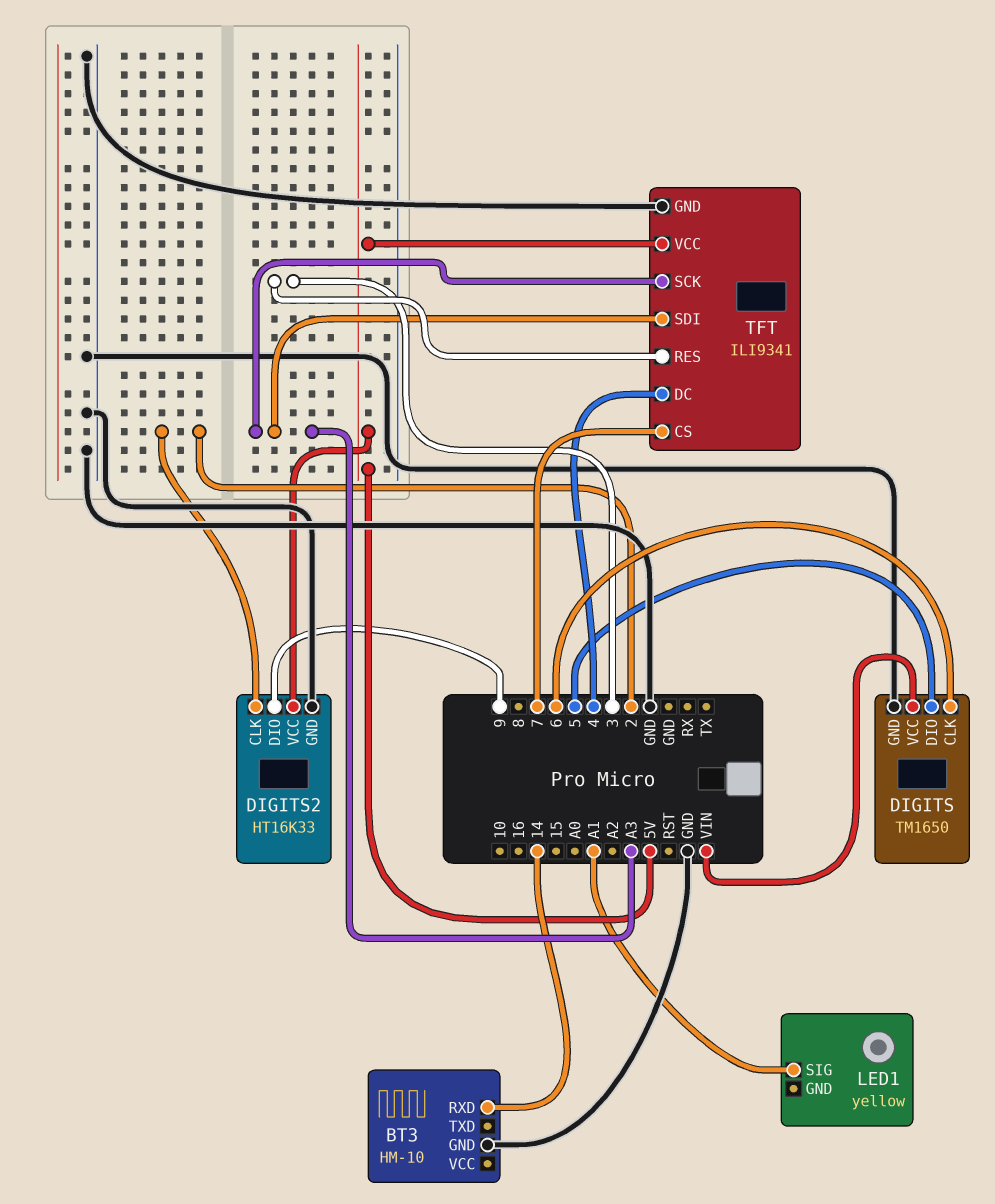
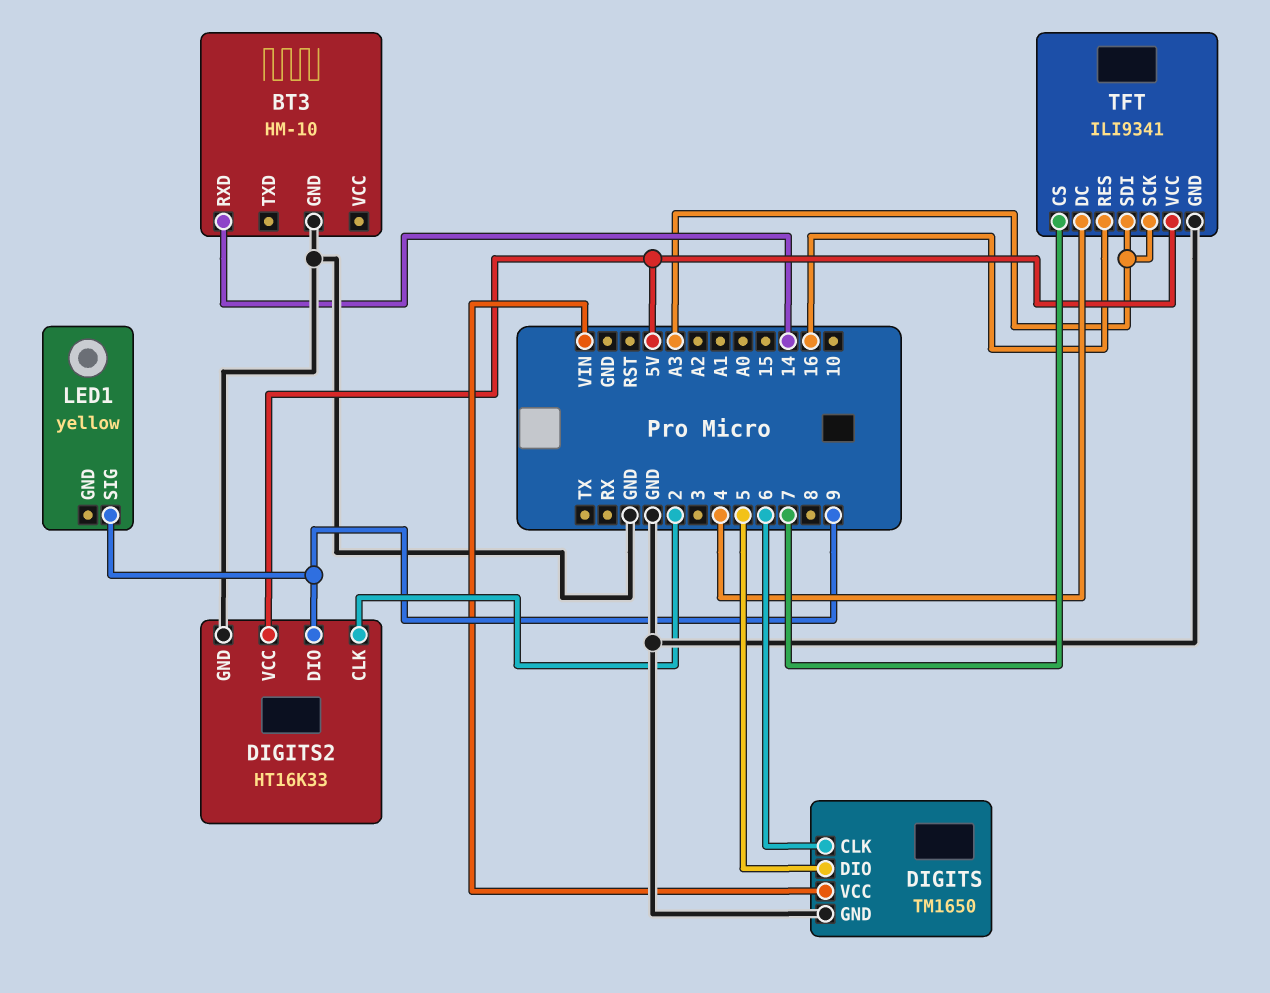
LED1 pin SIG: A1 -> 9
TFT pin RES: 3 -> 16

